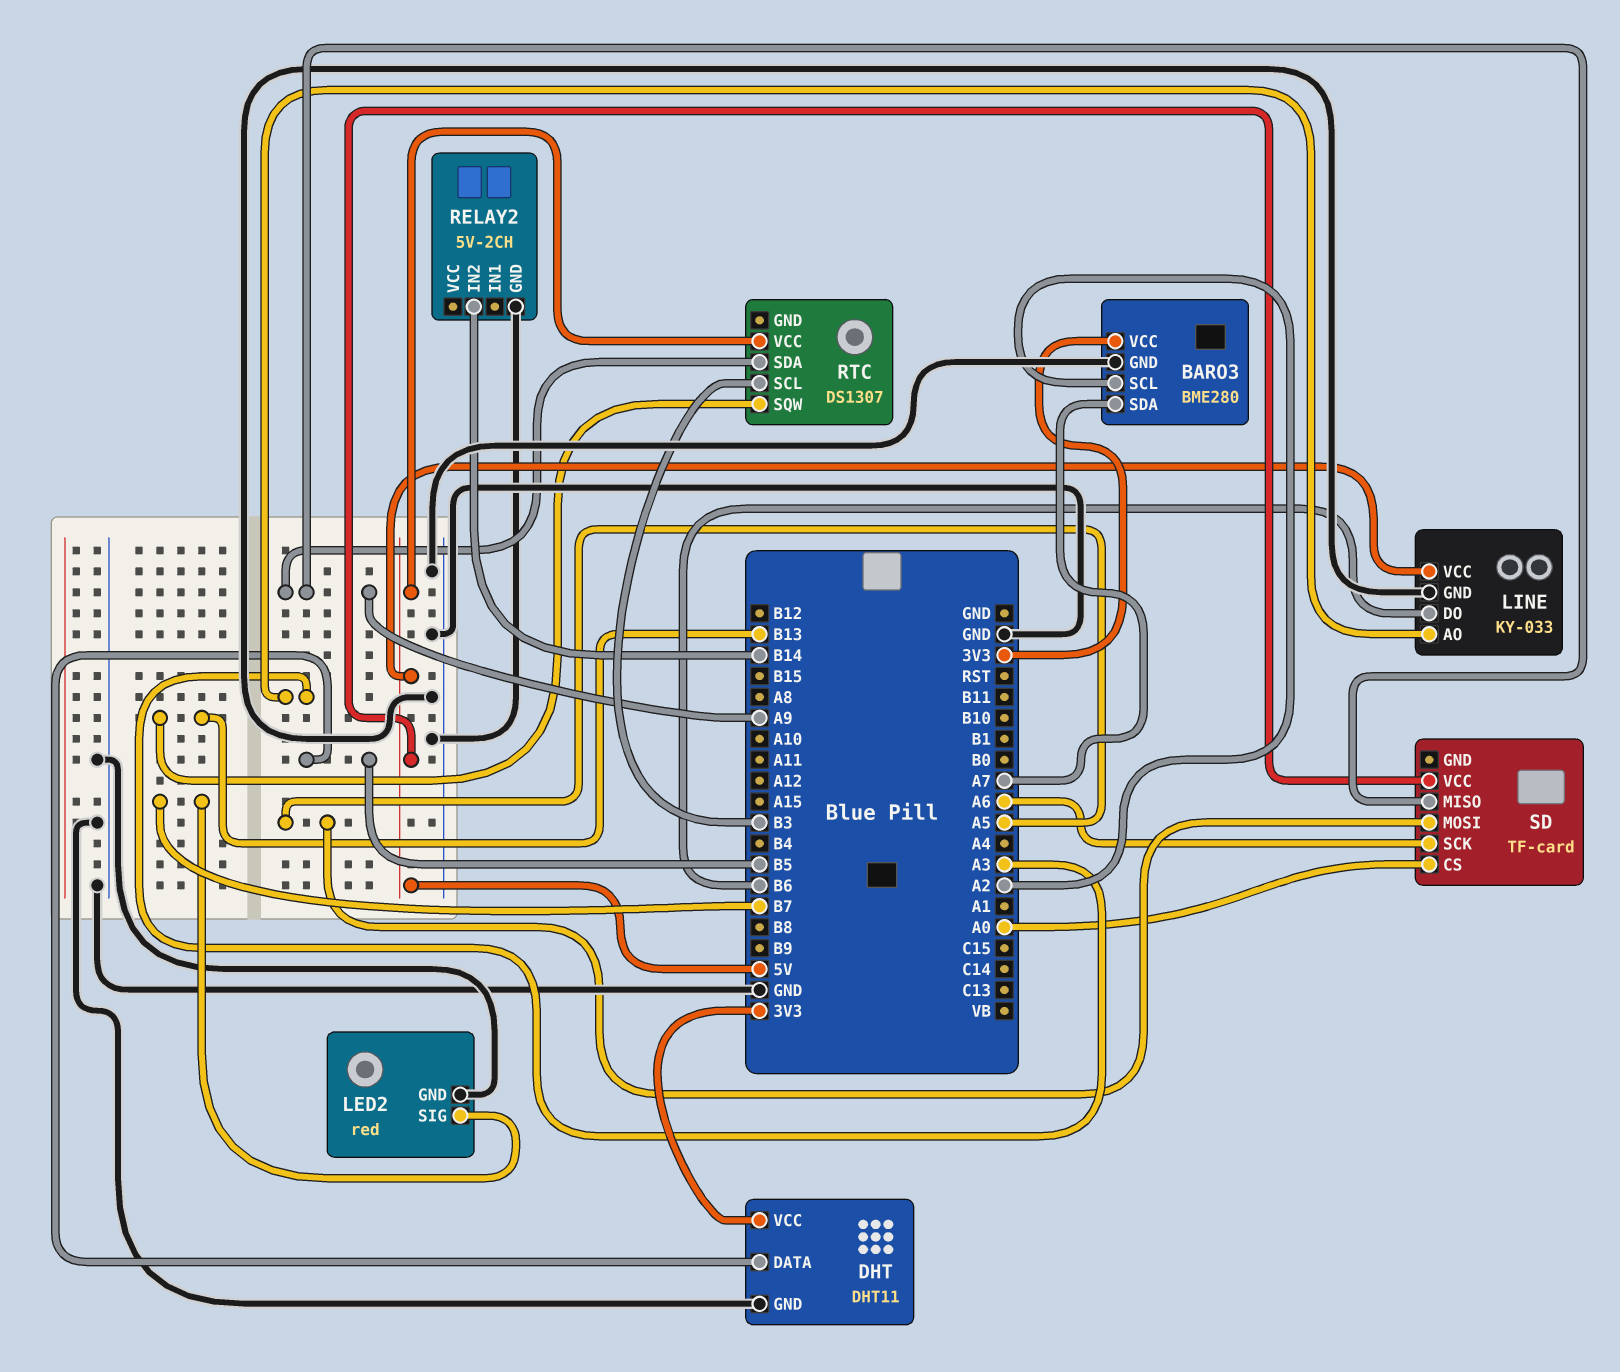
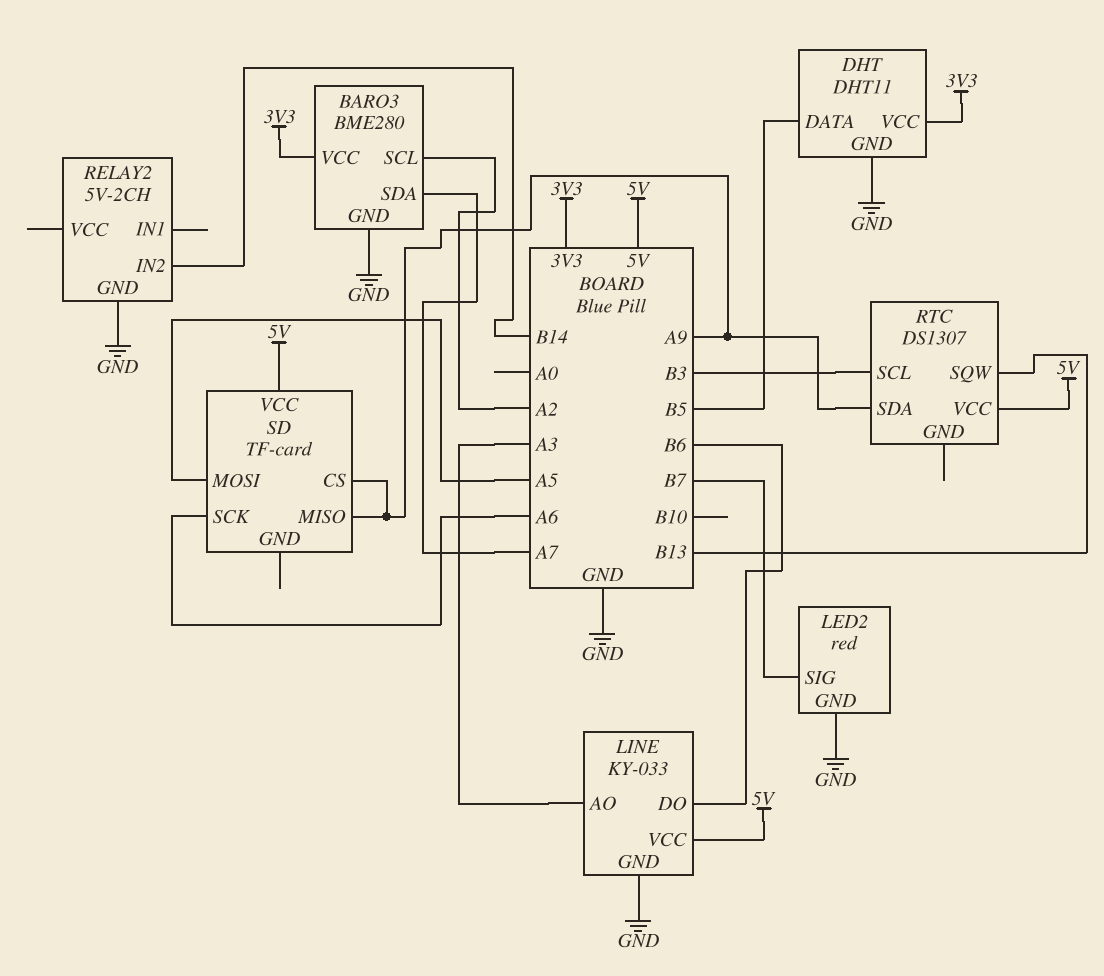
SD pin CS: A0 -> A9

